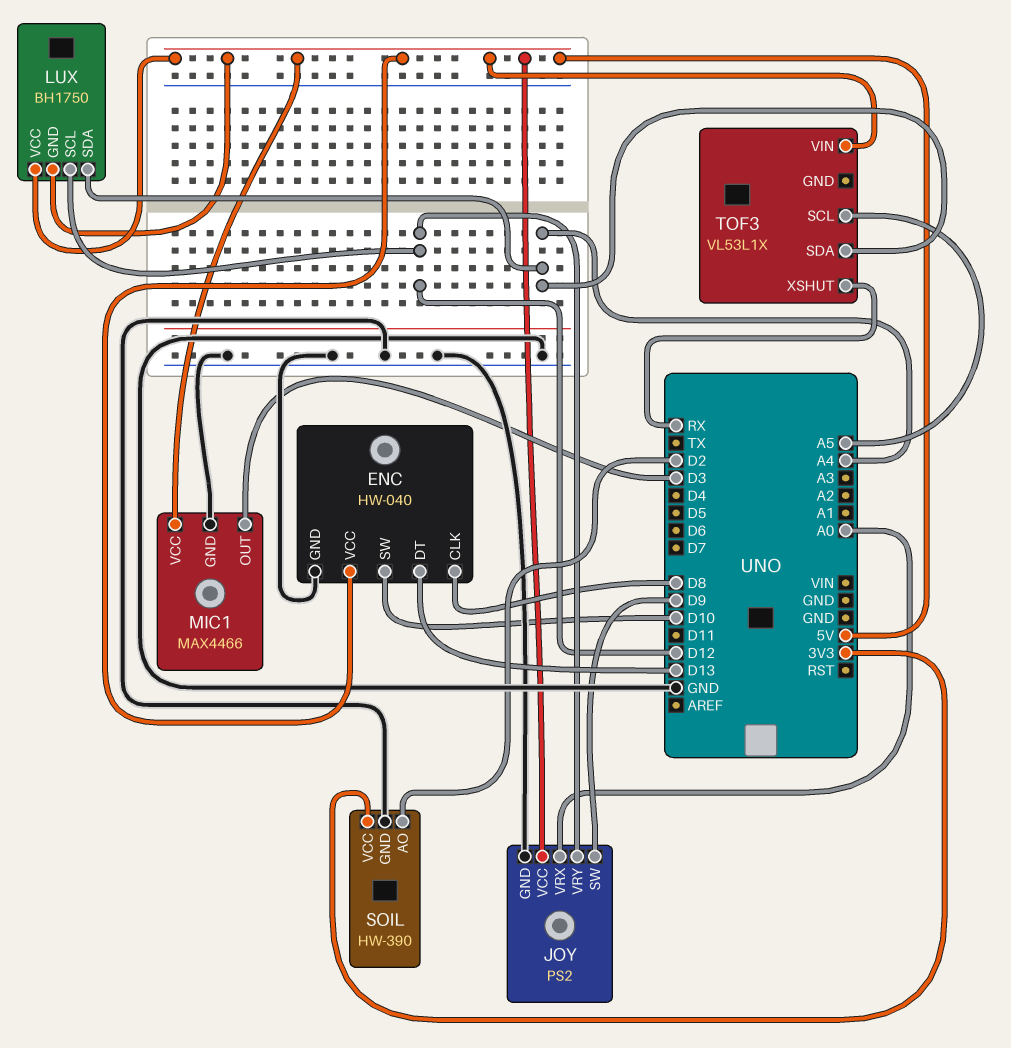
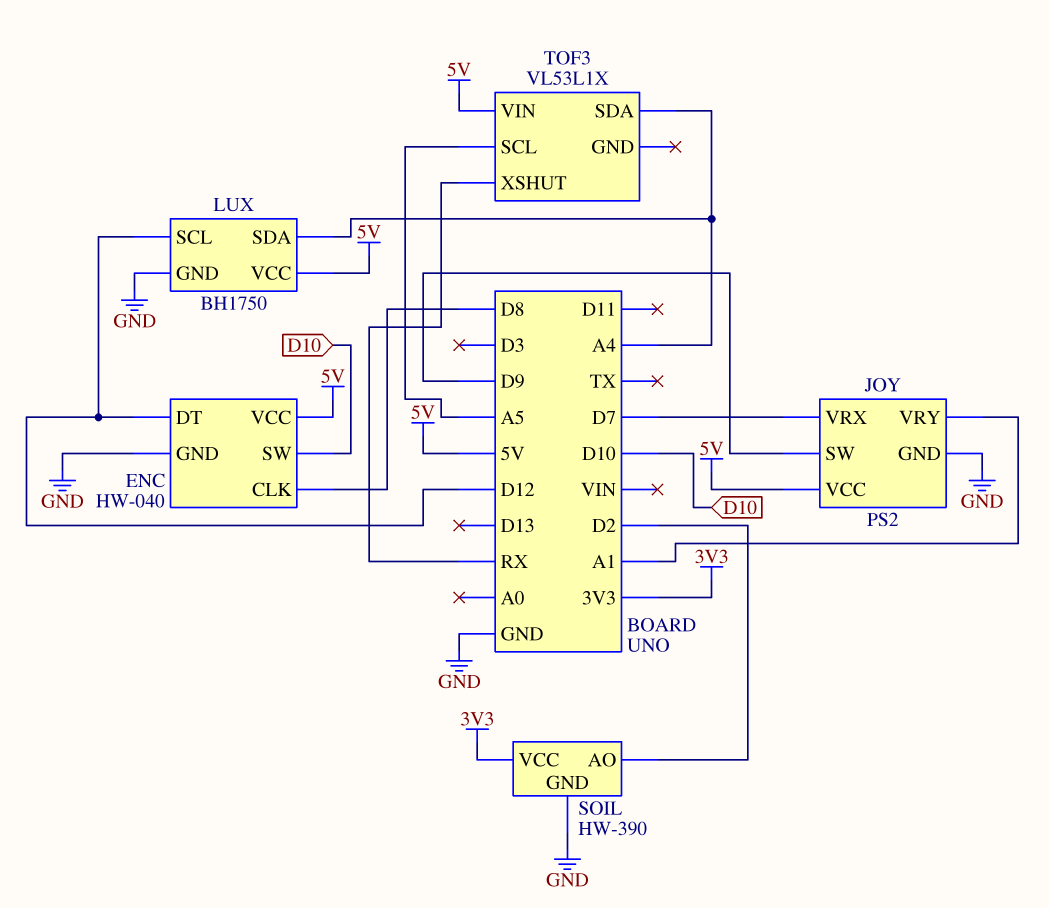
ENC pin DT: D13 -> D12
JOY pin VRX: A0 -> D7
JOY pin VRY: D12 -> A1
LUX pin GND: 5V -> GND
MIC1: MAX4466 -> none
MIC1 pin GND: GND -> none
MIC1 pin OUT: D3 -> none
MIC1 pin VCC: 5V -> none

